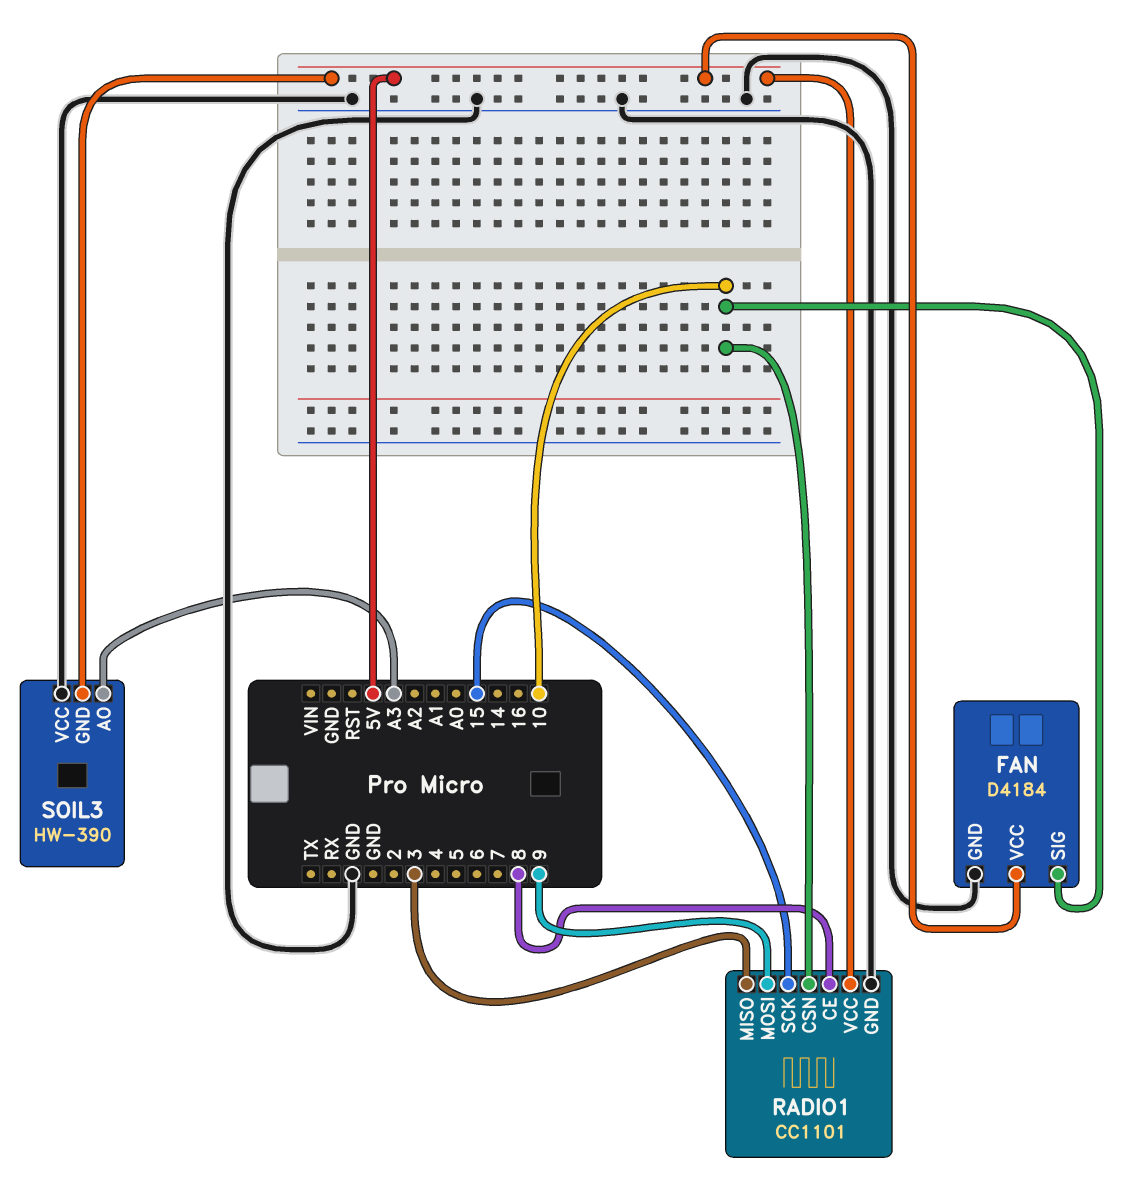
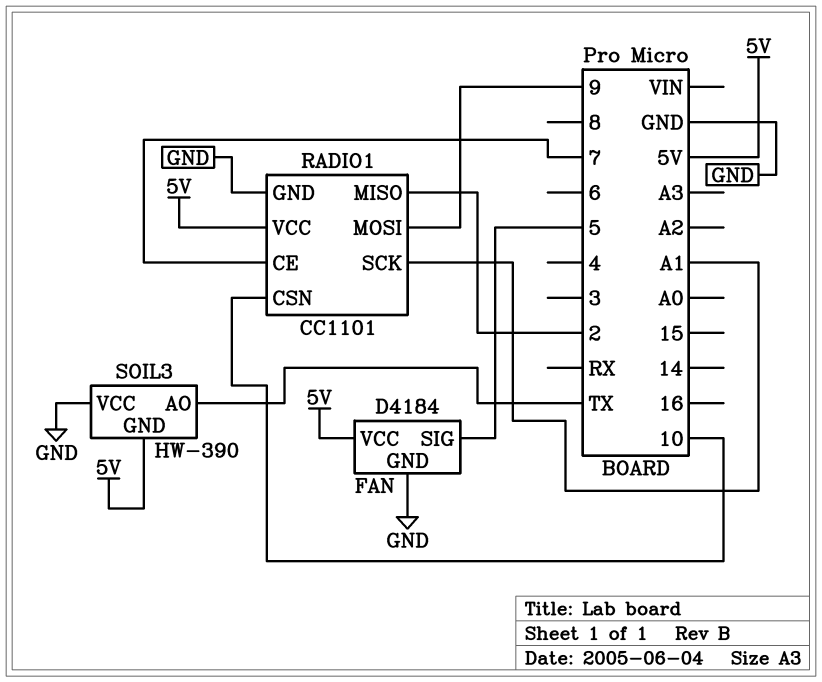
FAN pin SIG: 10 -> 5
RADIO1 pin CE: 8 -> 7
RADIO1 pin MISO: 3 -> 2
RADIO1 pin SCK: 15 -> A1
SOIL3 pin AO: A3 -> TX

